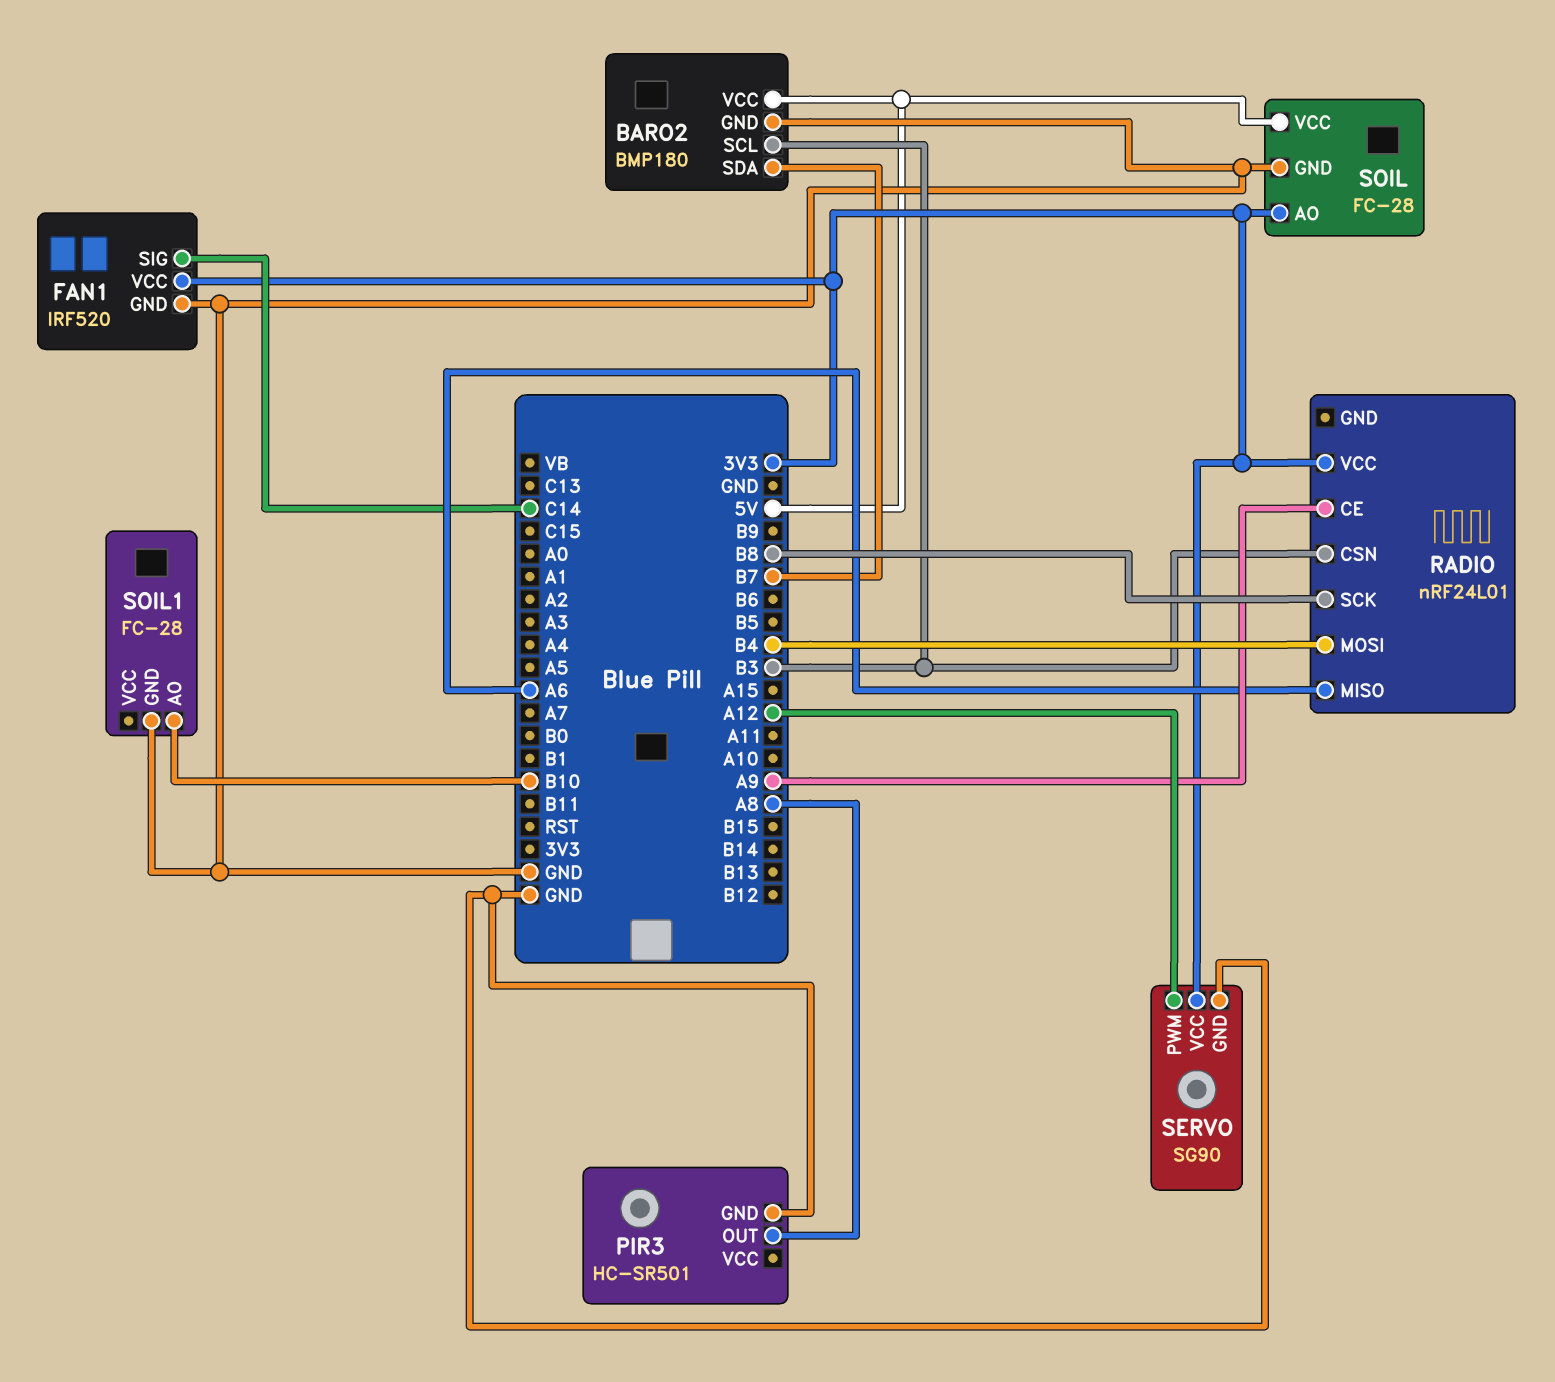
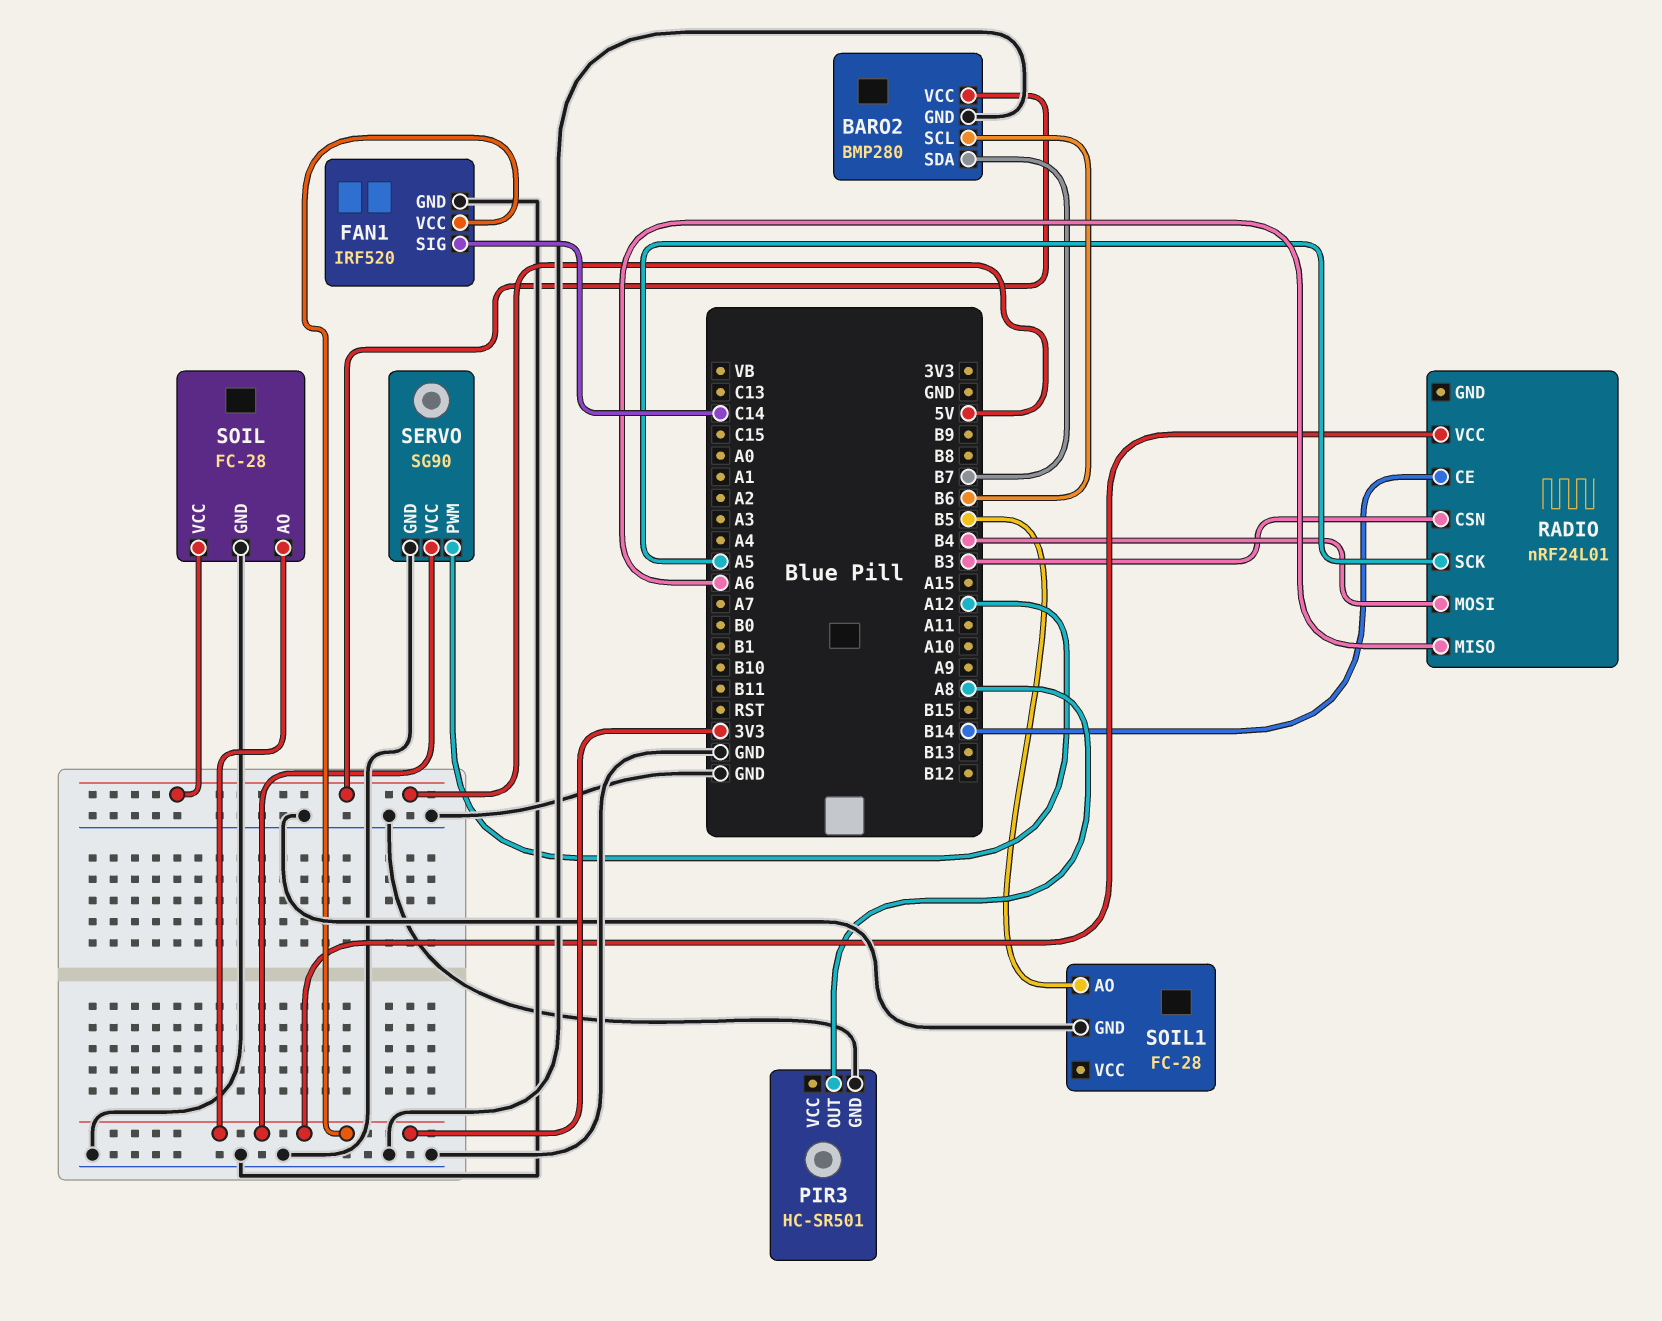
BARO2: BMP180 -> BMP280
BARO2 pin SCL: B3 -> B6
RADIO pin CE: A9 -> B14
RADIO pin SCK: B8 -> A5
SOIL1 pin AO: B10 -> B5

